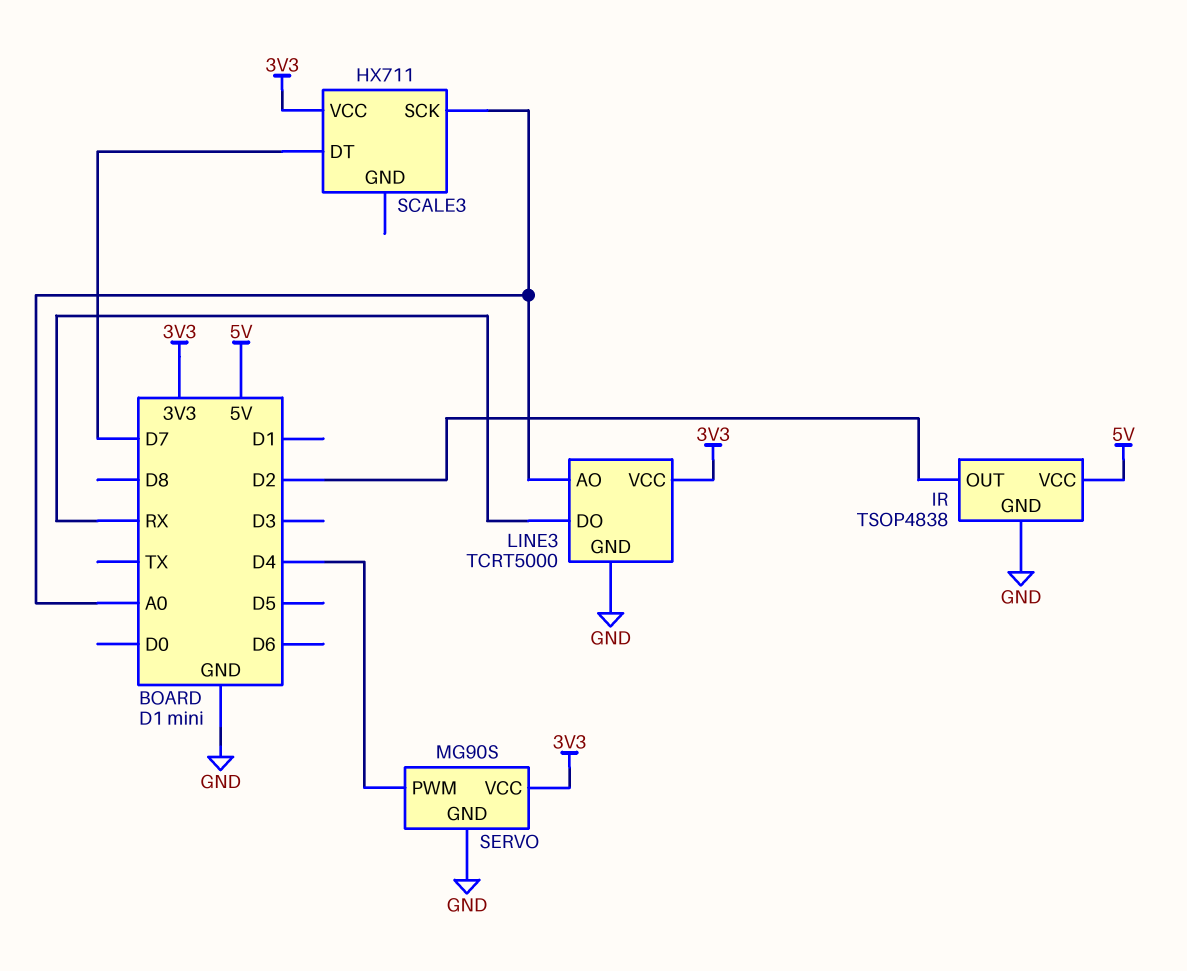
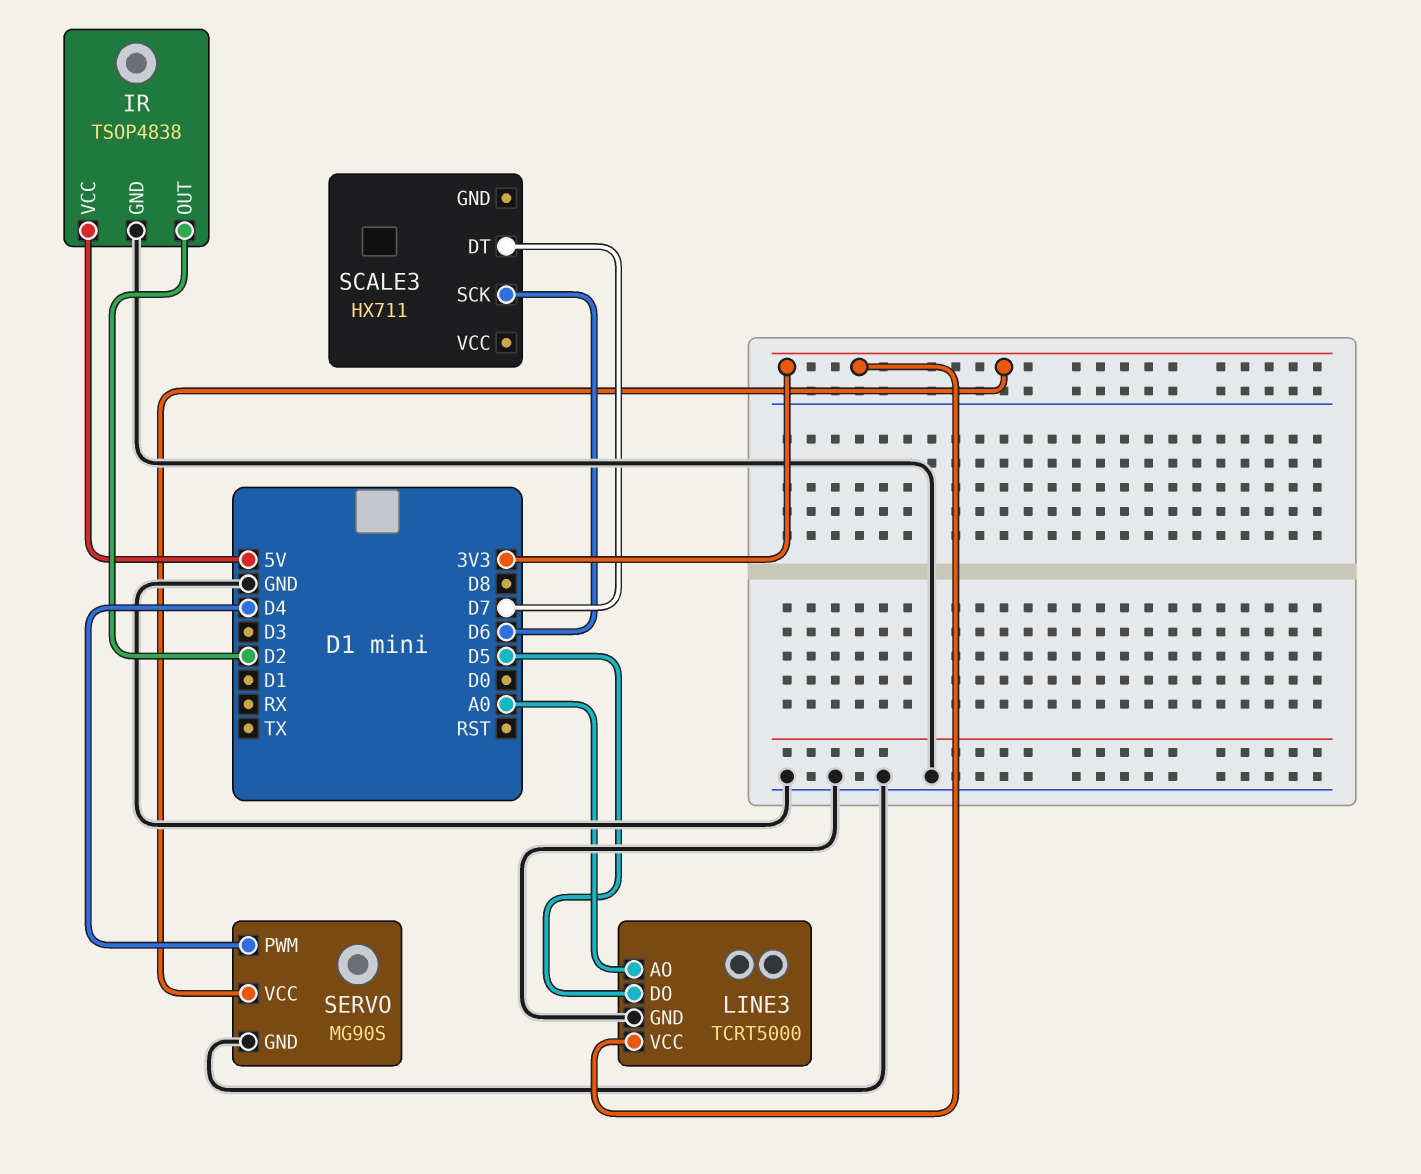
LINE3 pin DO: RX -> D5
SCALE3 pin SCK: A0 -> D6
SCALE3 pin VCC: 3V3 -> none

